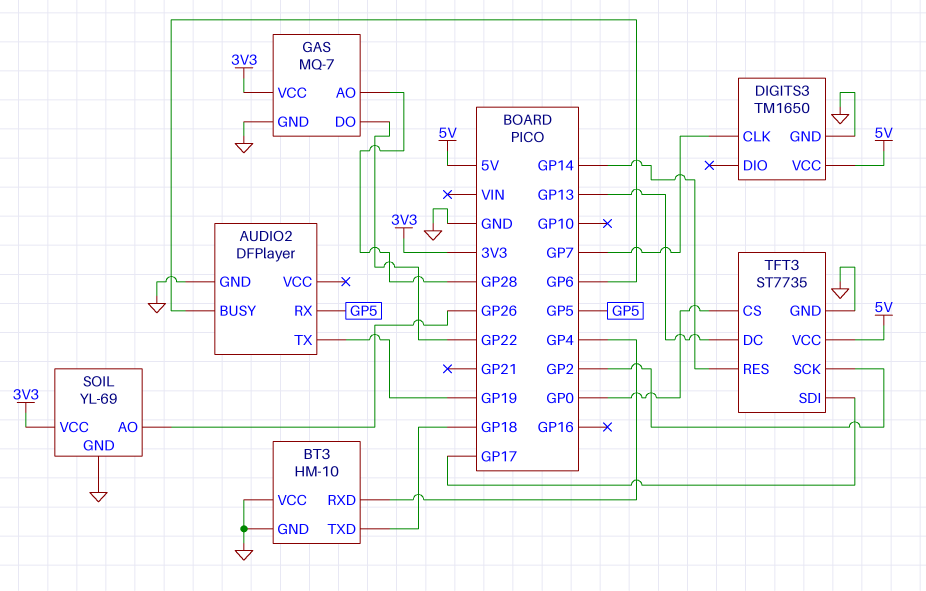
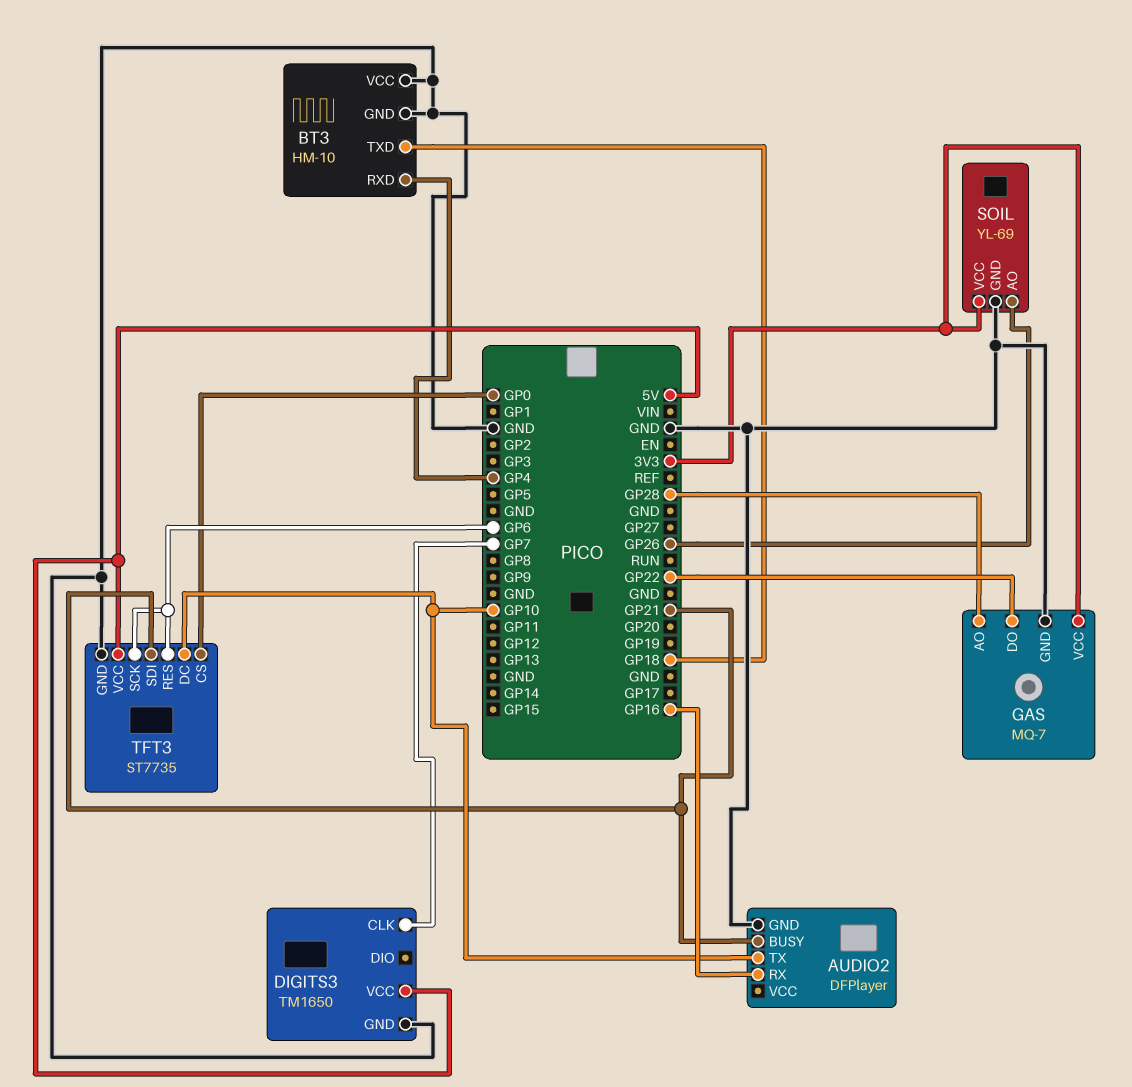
AUDIO2 pin BUSY: GP6 -> GP21
AUDIO2 pin RX: GP5 -> GP16
AUDIO2 pin TX: GP19 -> GP10
TFT3 pin DC: GP13 -> GP10
TFT3 pin RES: GP14 -> GP6
TFT3 pin SCK: GP2 -> GP6
TFT3 pin SDI: GP17 -> GP21

